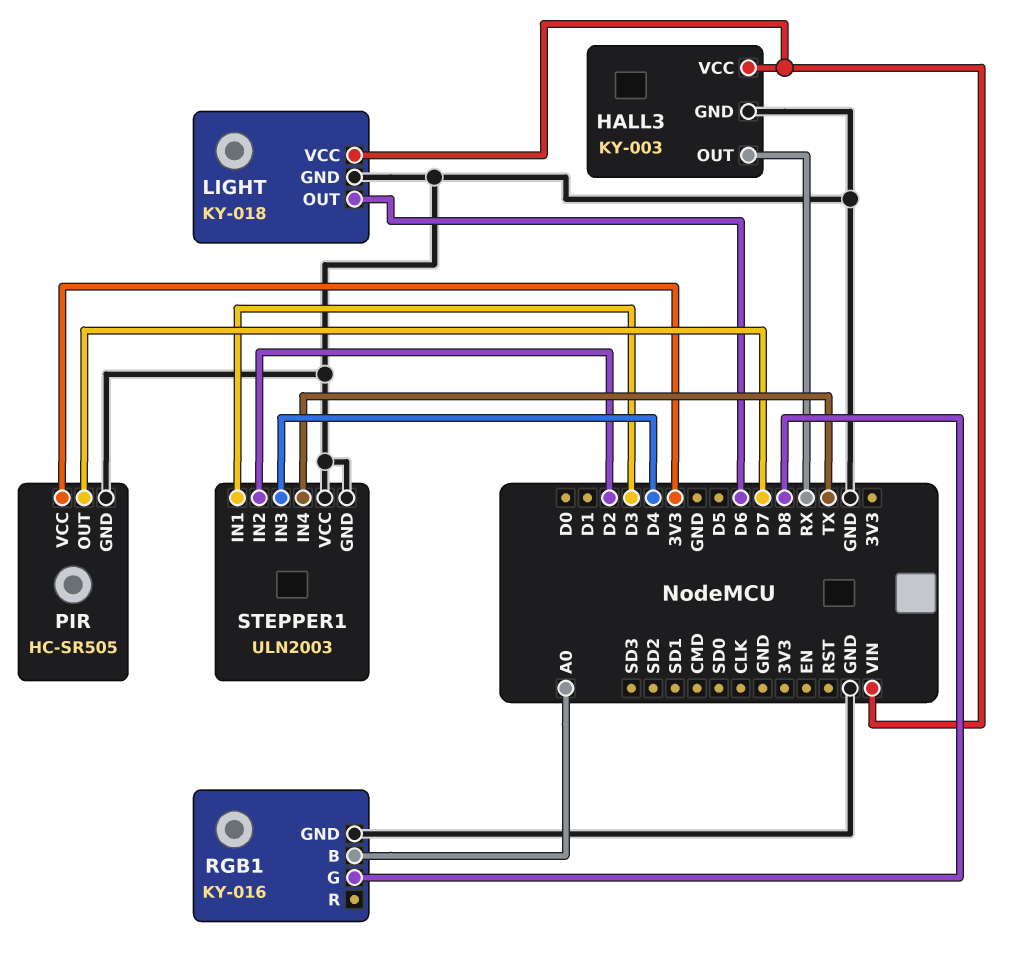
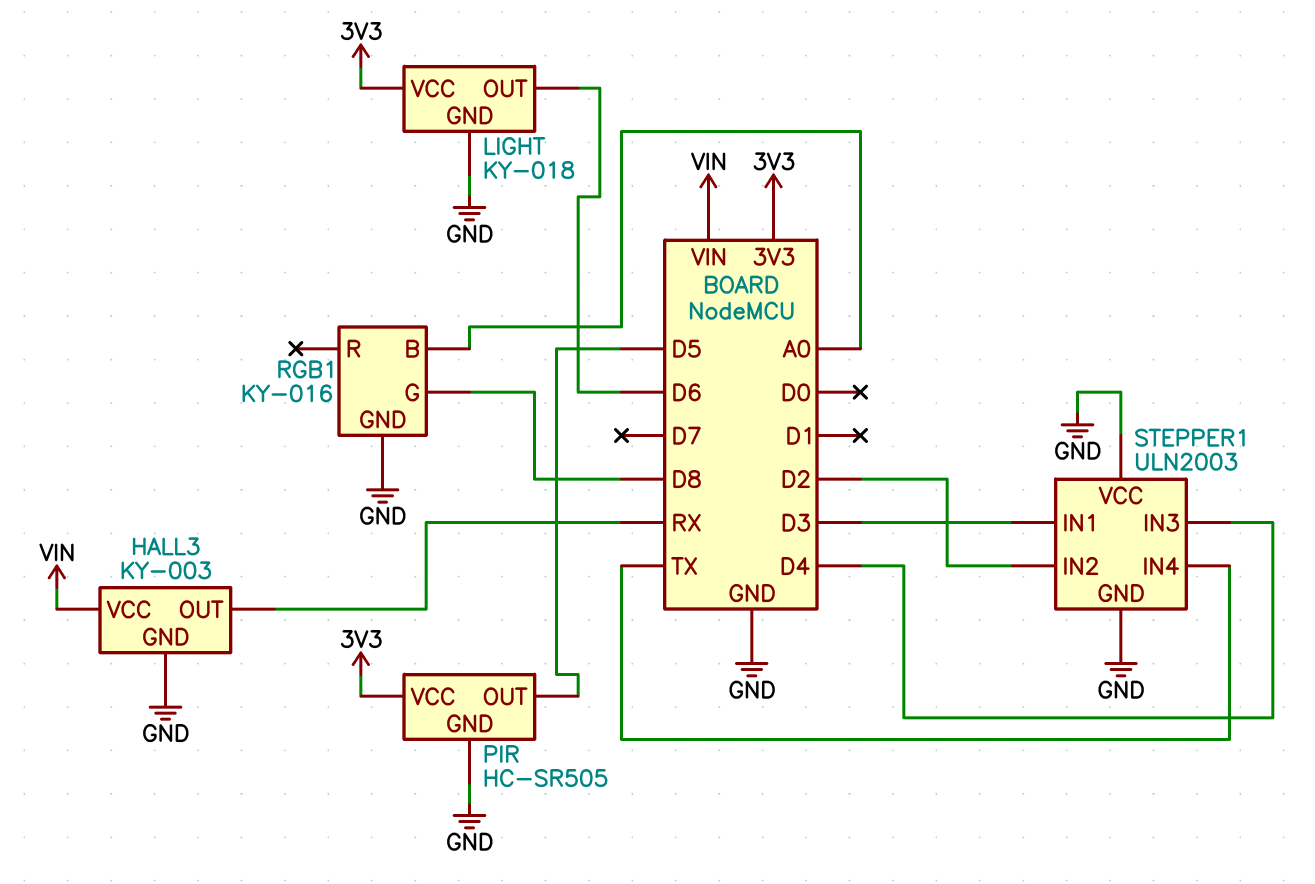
LIGHT pin VCC: VIN -> 3V3
PIR pin OUT: D7 -> D5

